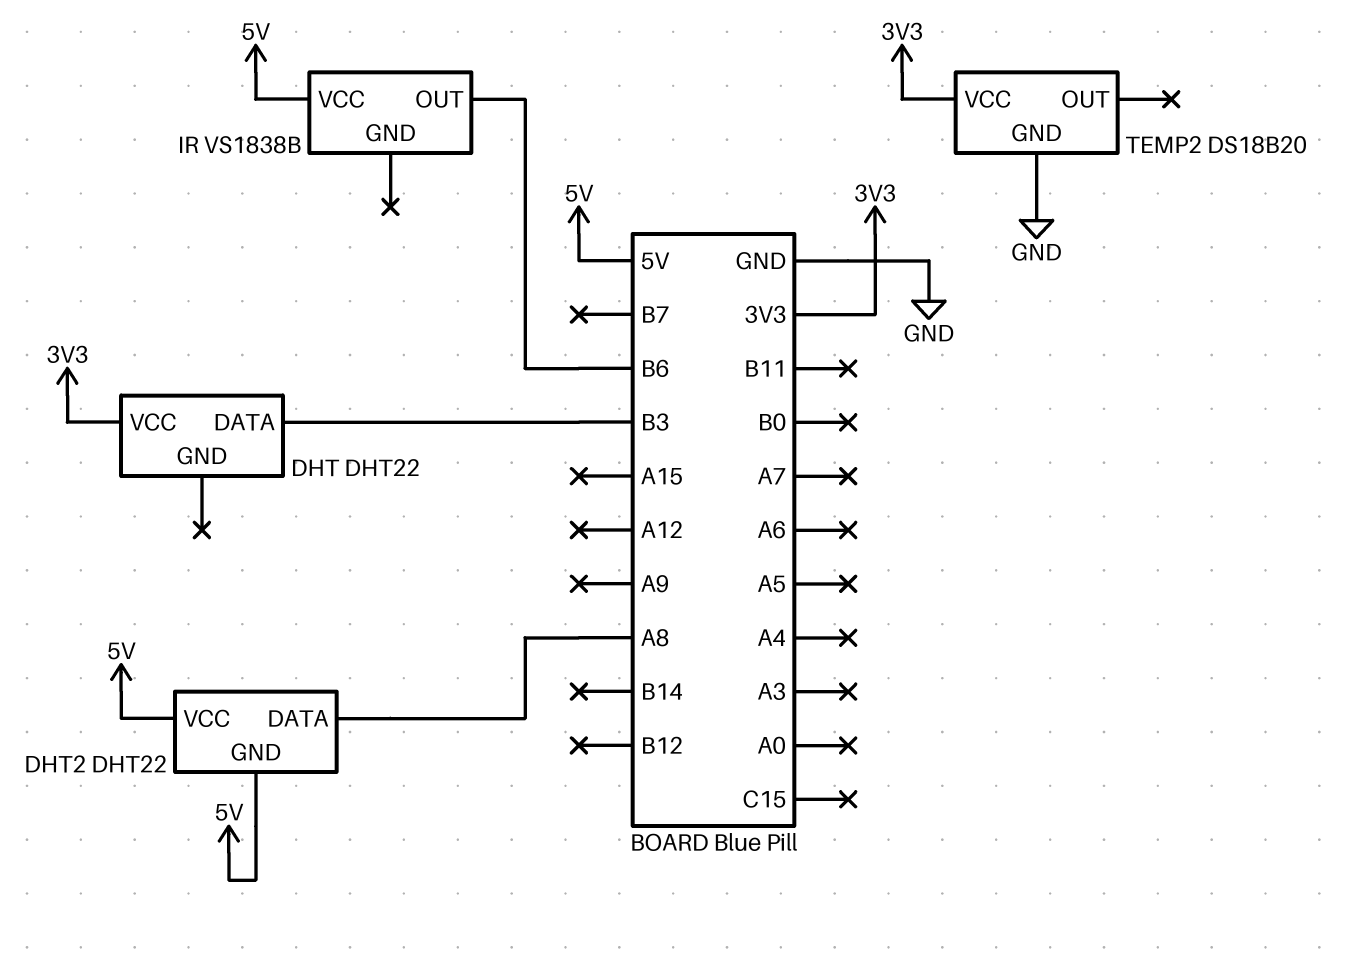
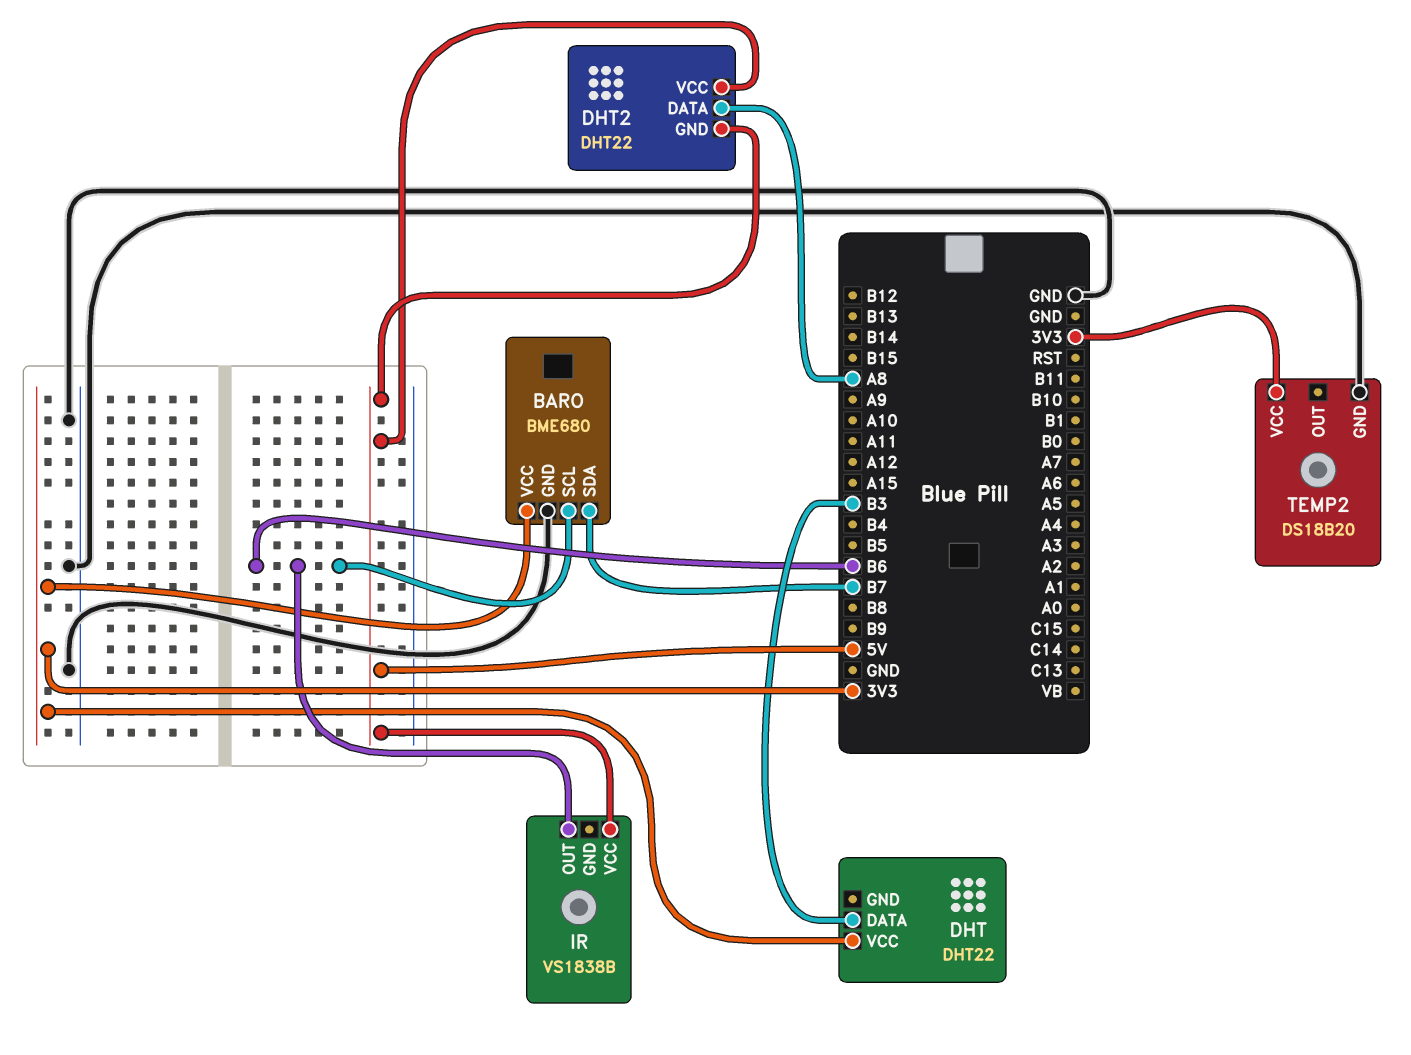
BARO: none -> BME680
BARO pin GND: none -> GND
BARO pin SCL: none -> B6
BARO pin SDA: none -> B7
BARO pin VCC: none -> 3V3

